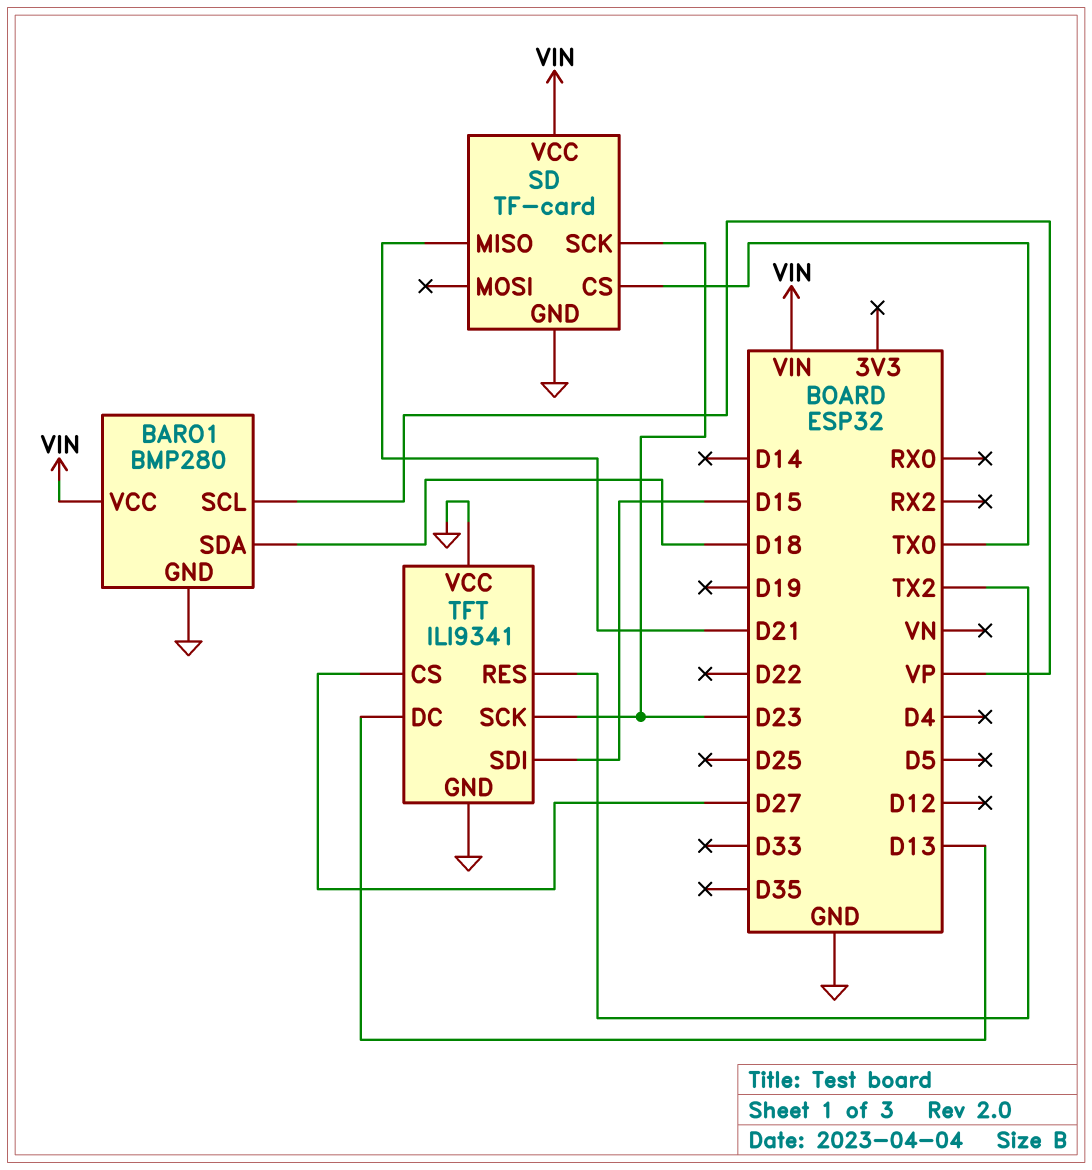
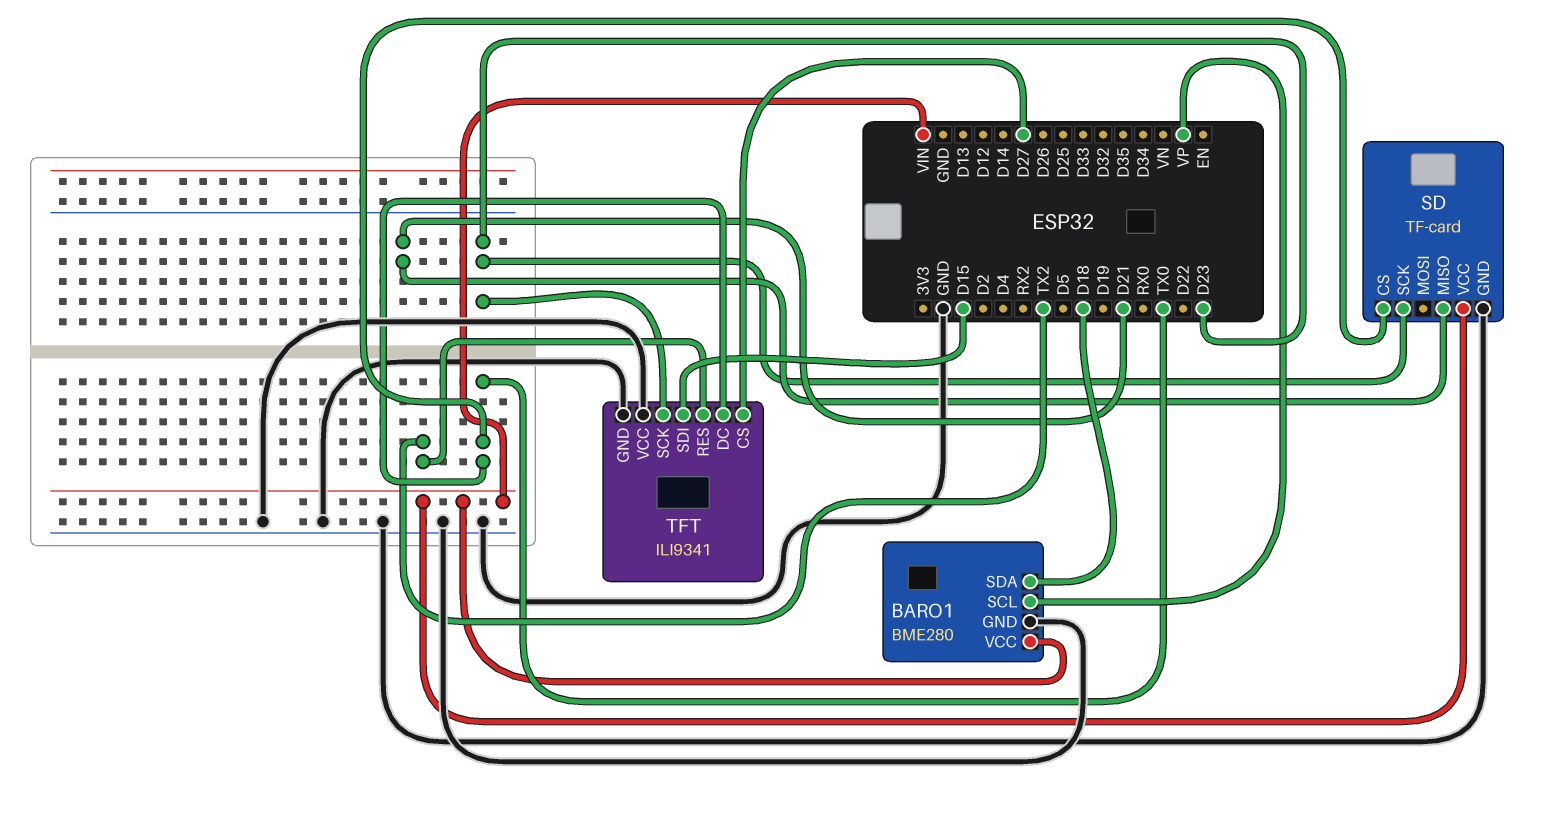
BARO1: BMP280 -> BME280
TFT pin DC: D13 -> TX0

